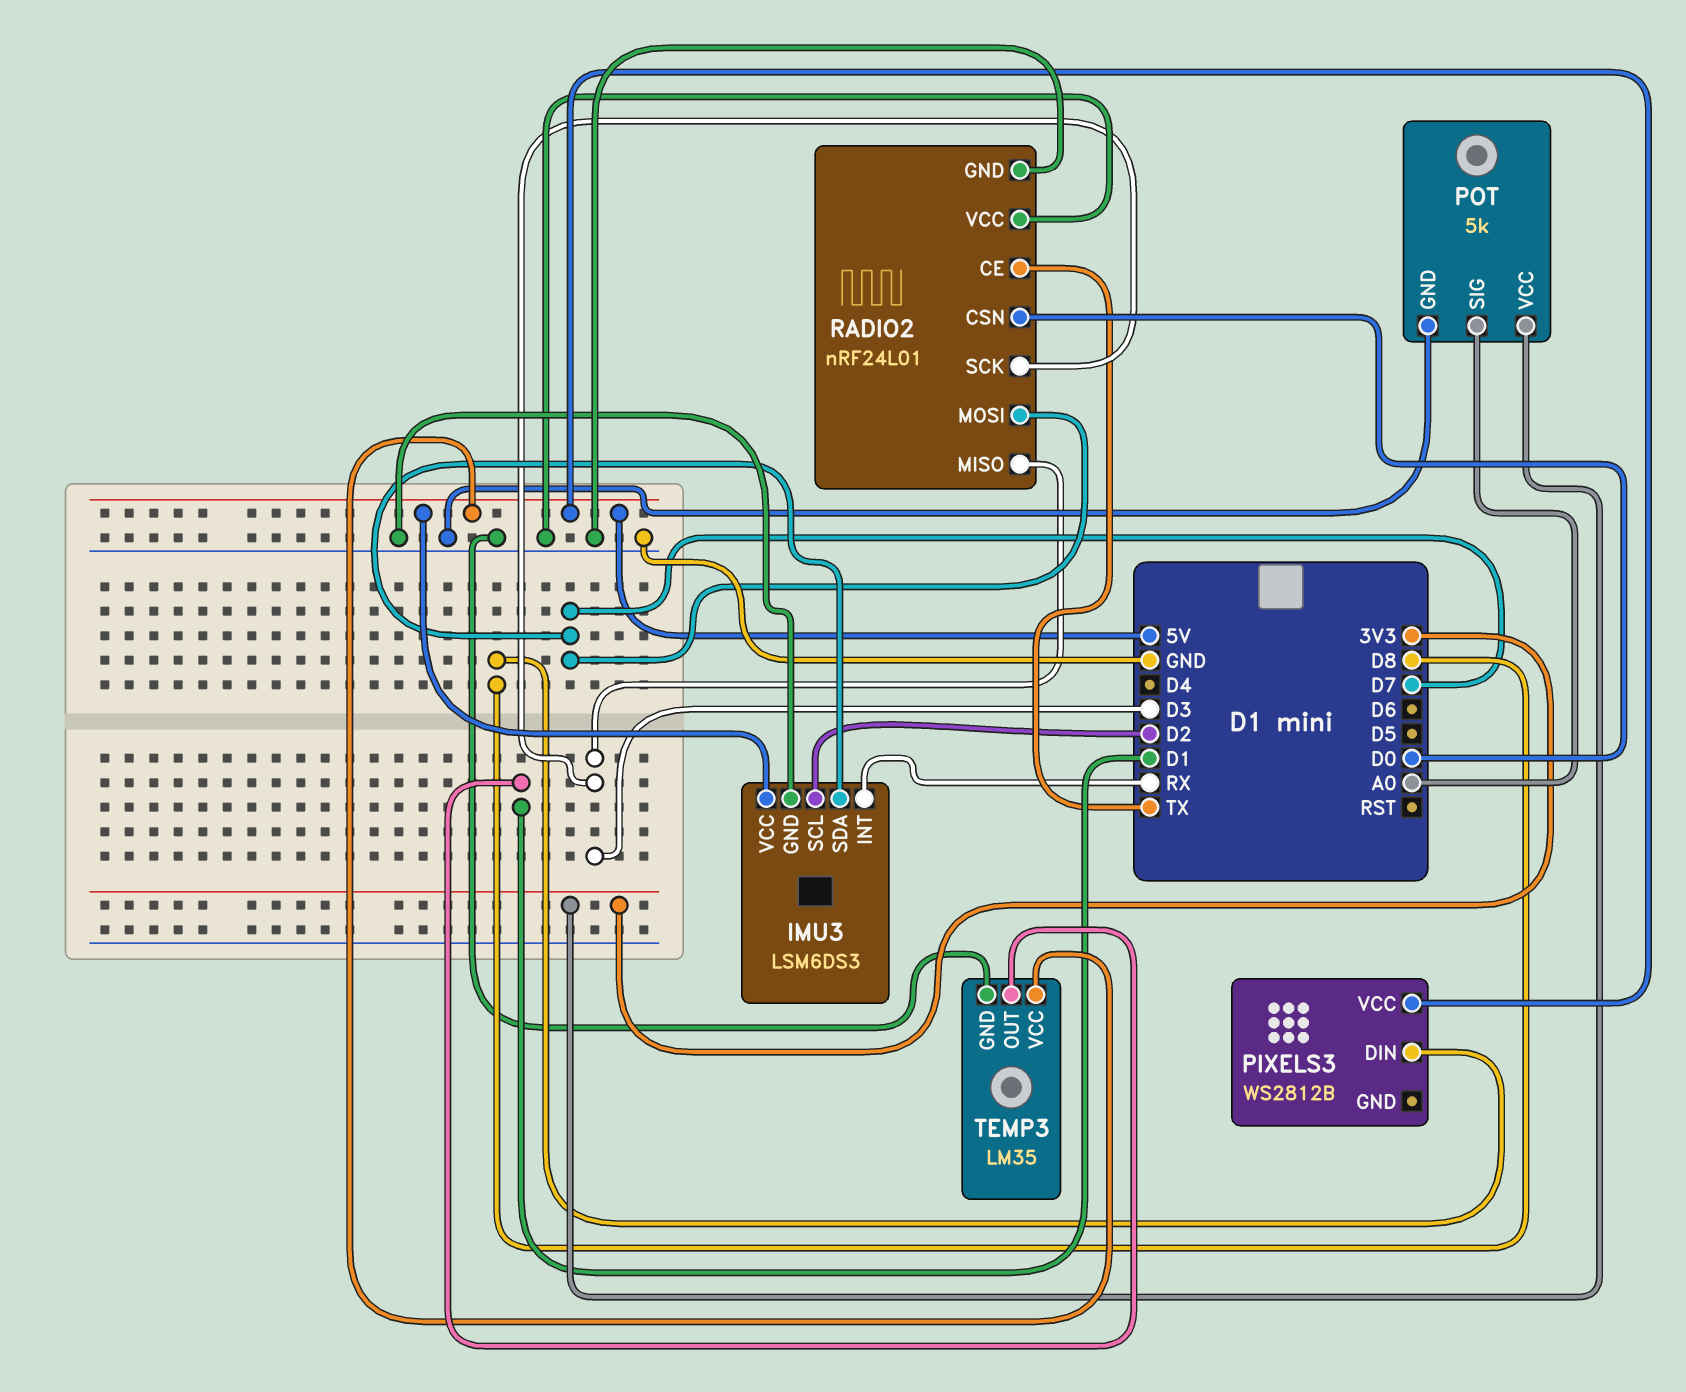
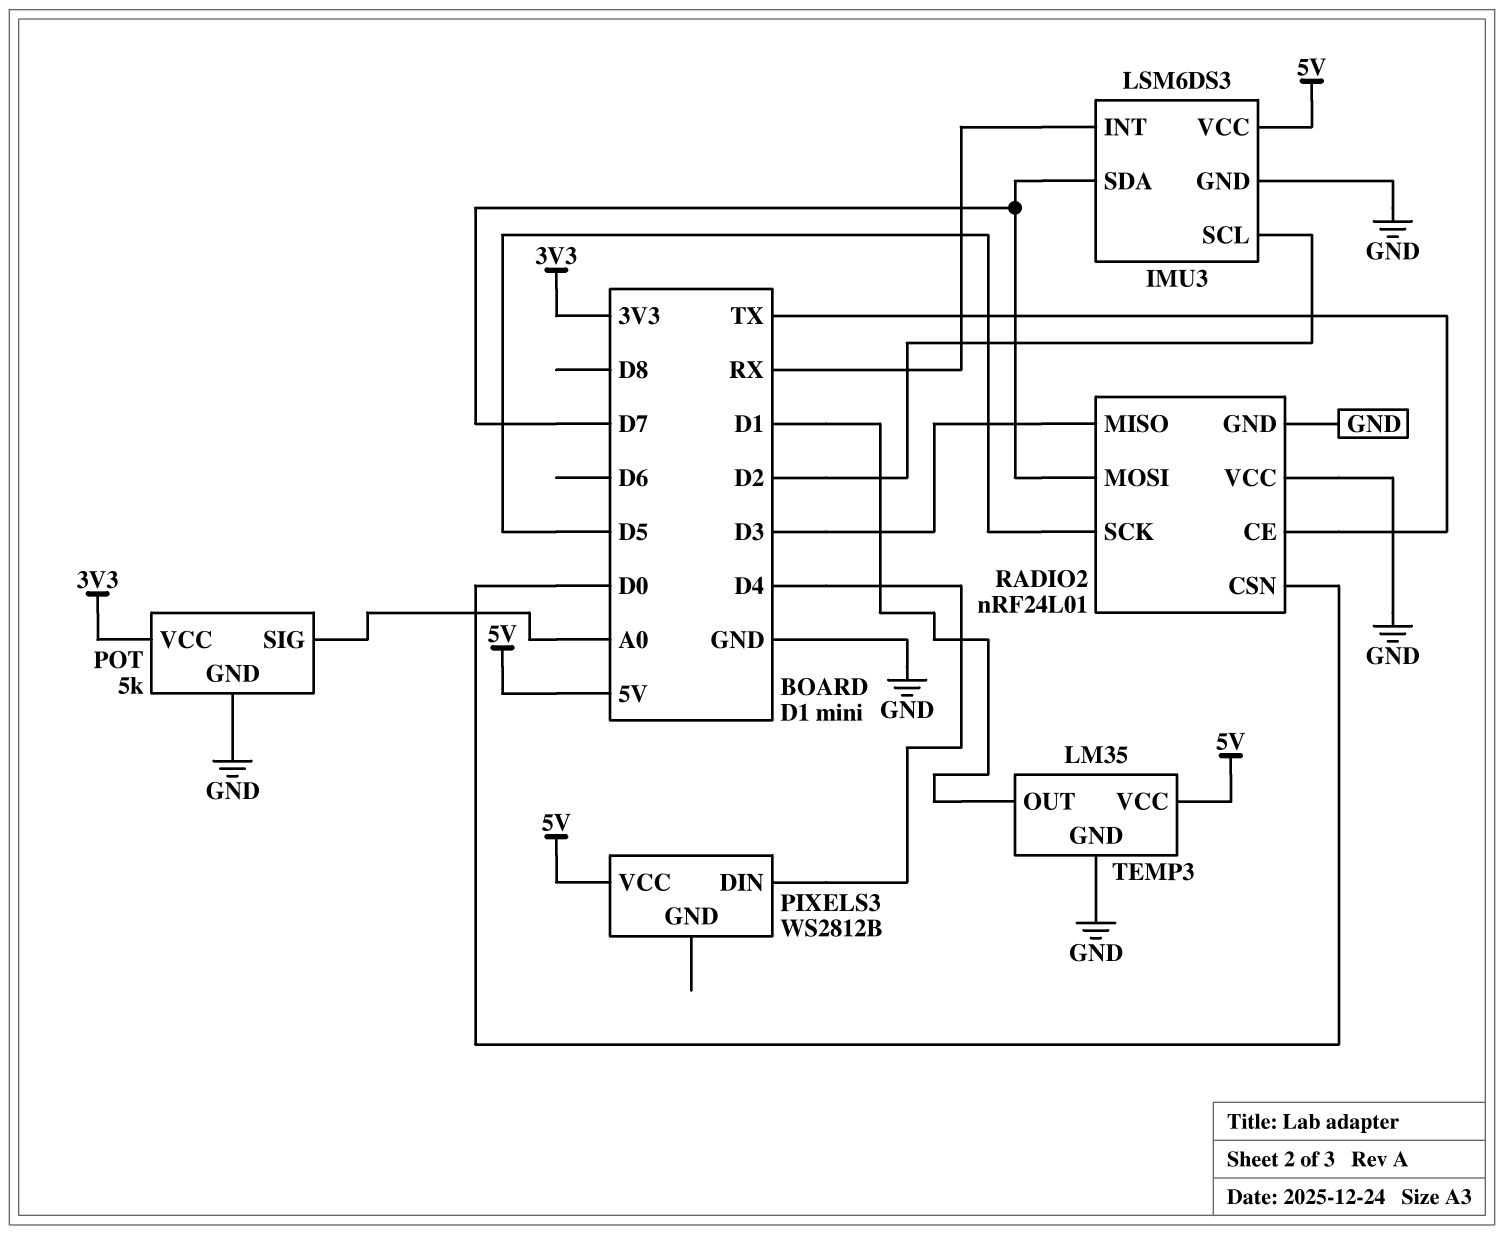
PIXELS3 pin DIN: D8 -> D4
RADIO2 pin SCK: D3 -> D5

